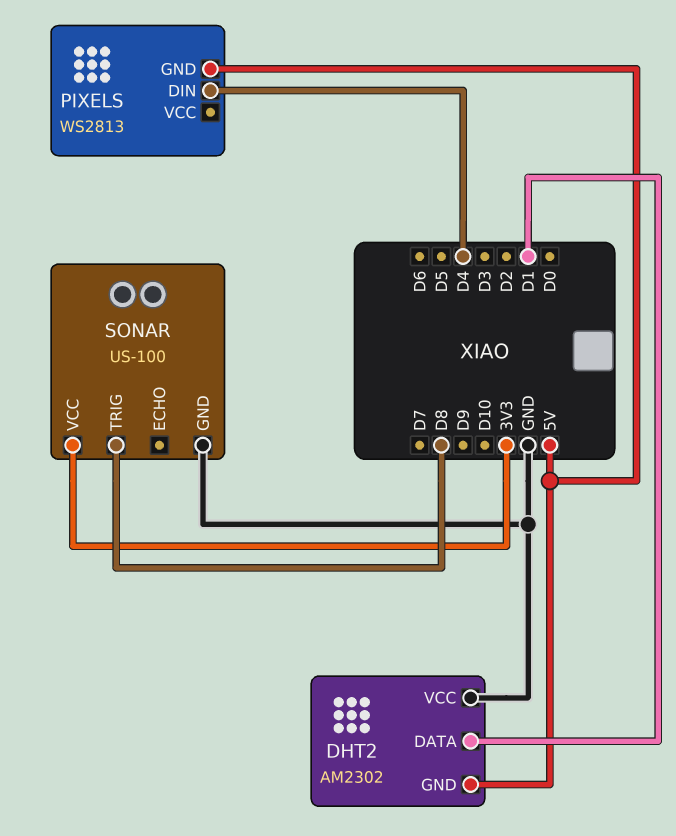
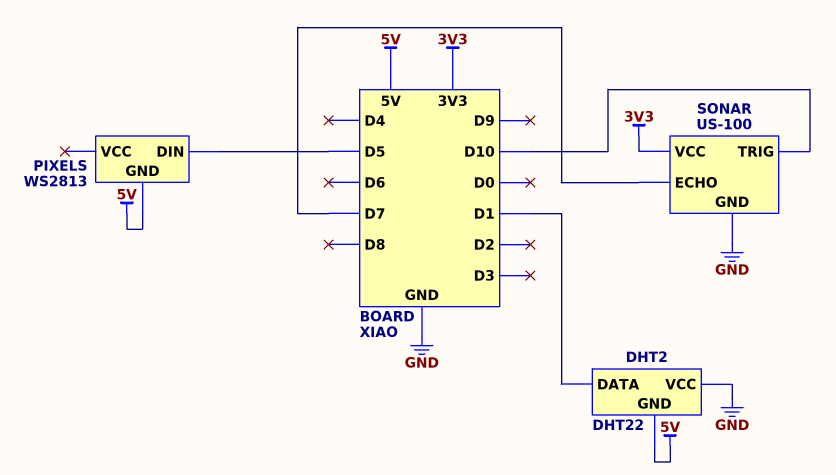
DHT2: AM2302 -> DHT22
PIXELS pin DIN: D4 -> D5
SONAR pin ECHO: none -> D7
SONAR pin TRIG: D8 -> D10

